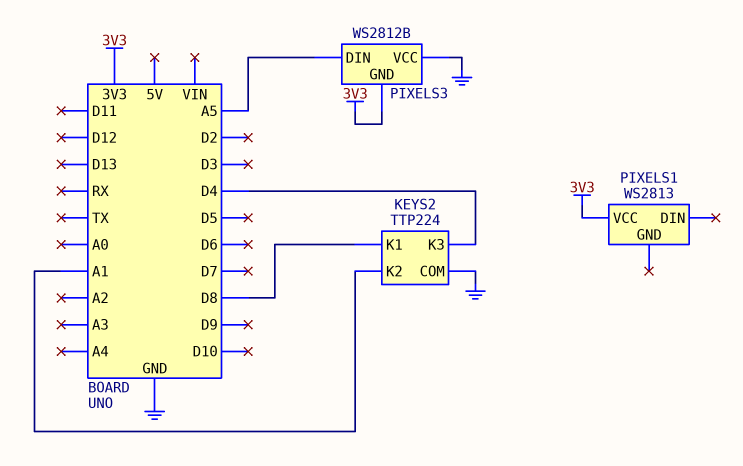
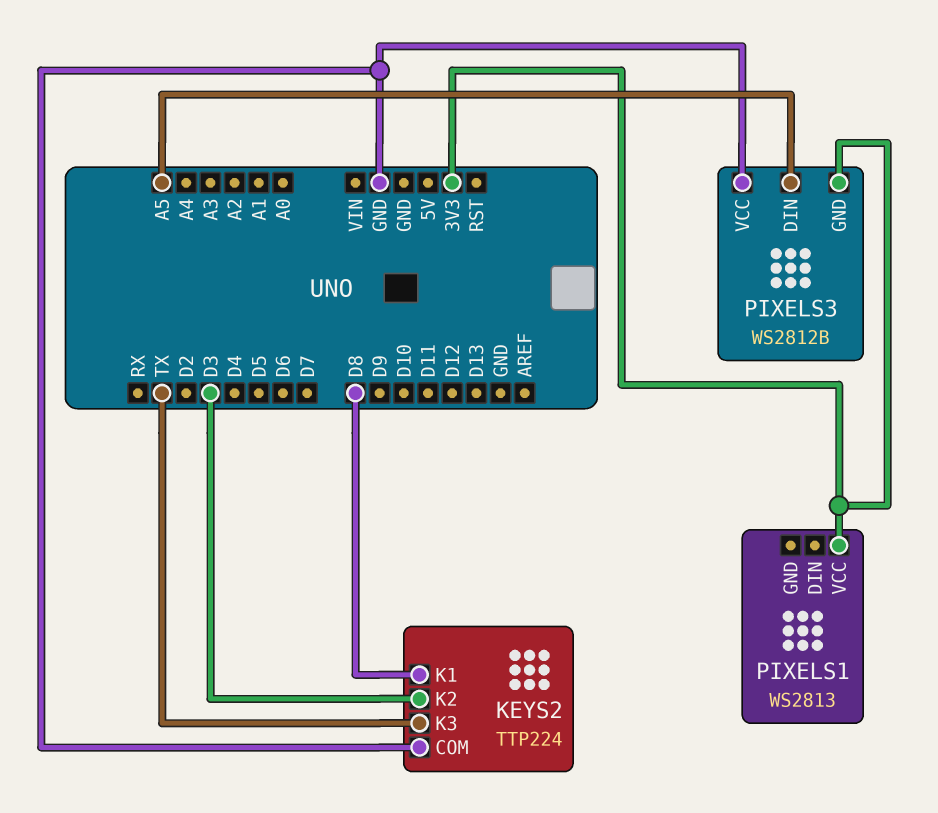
KEYS2 pin K2: A1 -> D3
KEYS2 pin K3: D4 -> TX

